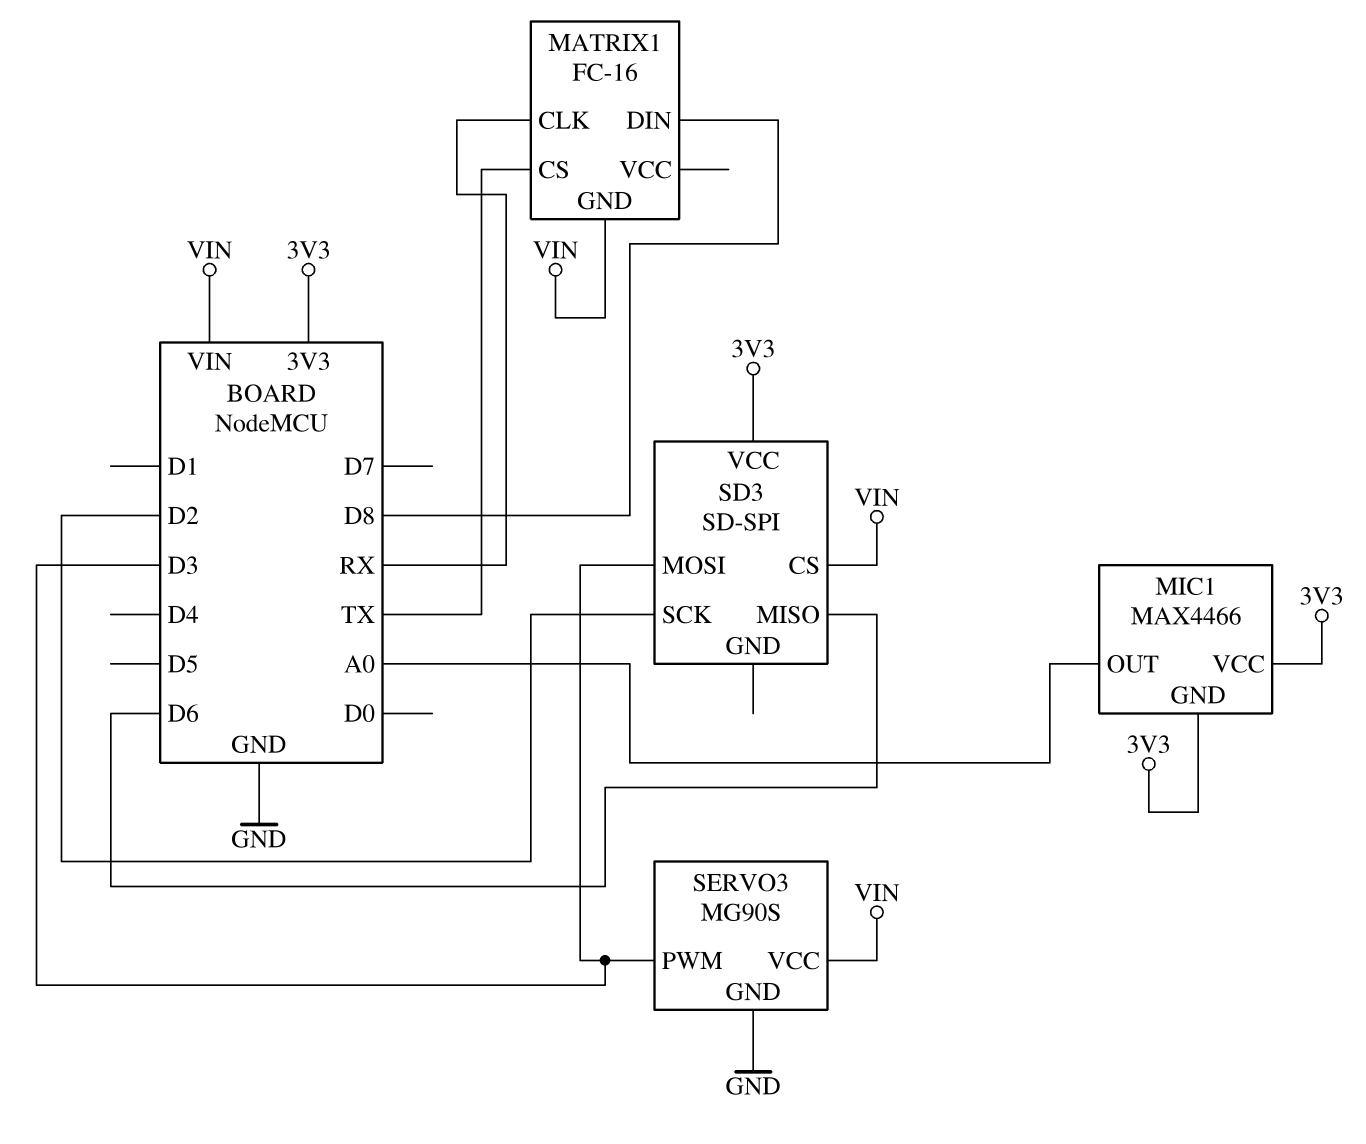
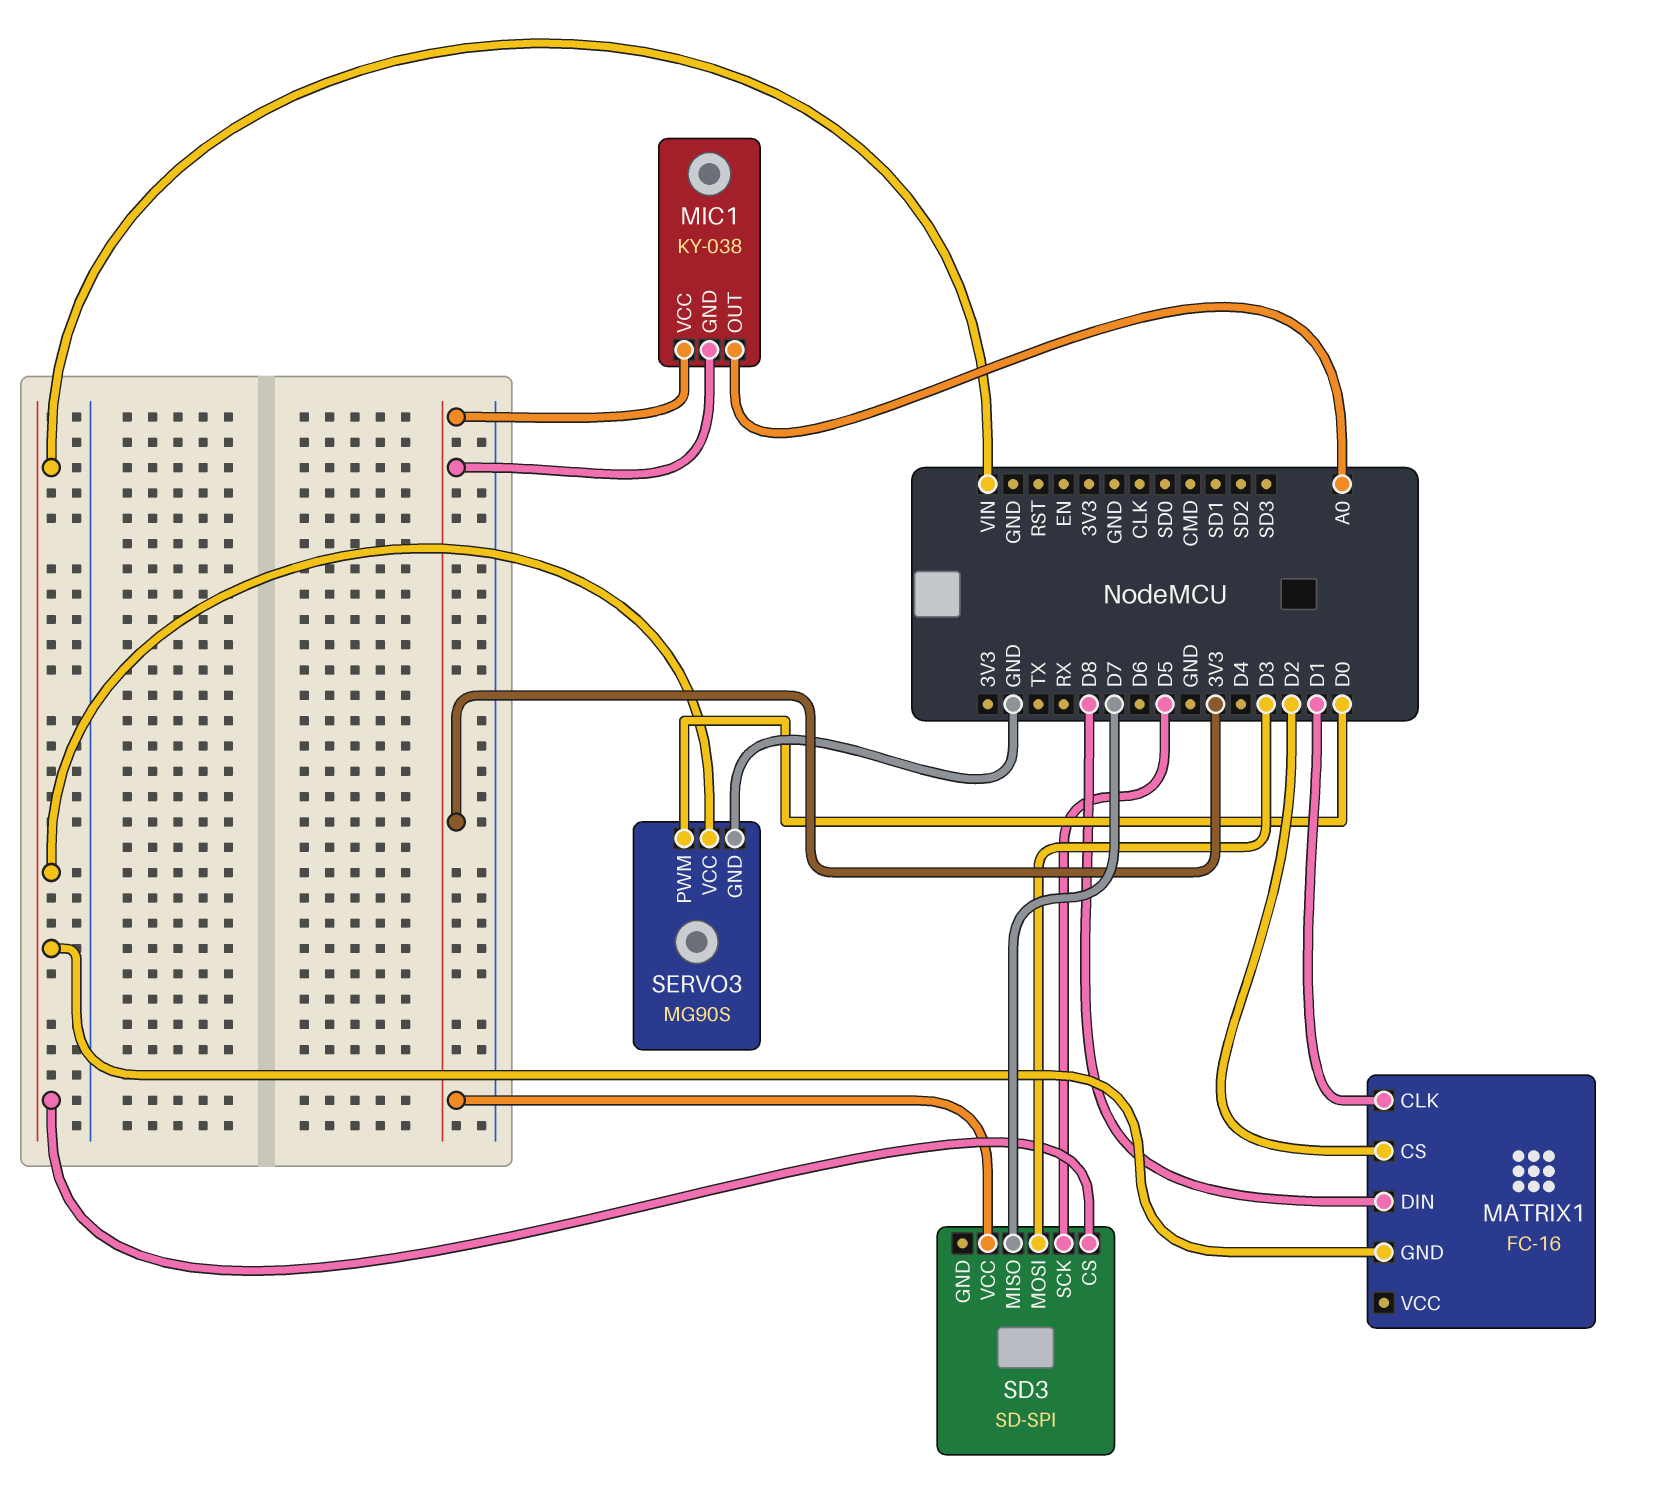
MATRIX1 pin CLK: RX -> D1
MATRIX1 pin CS: TX -> D2
MIC1: MAX4466 -> KY-038
SD3 pin MISO: D6 -> D7
SD3 pin SCK: D2 -> D5
SERVO3 pin PWM: D3 -> D0

